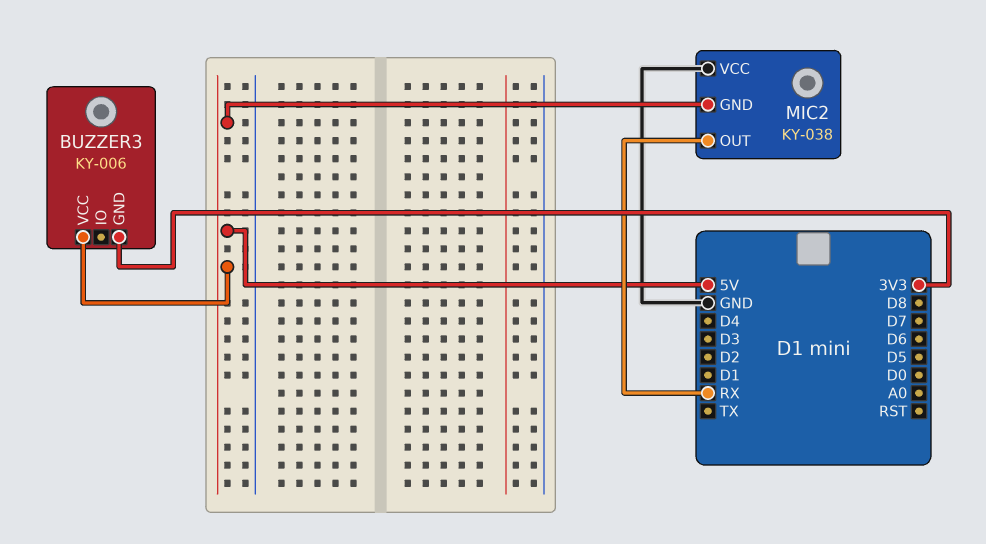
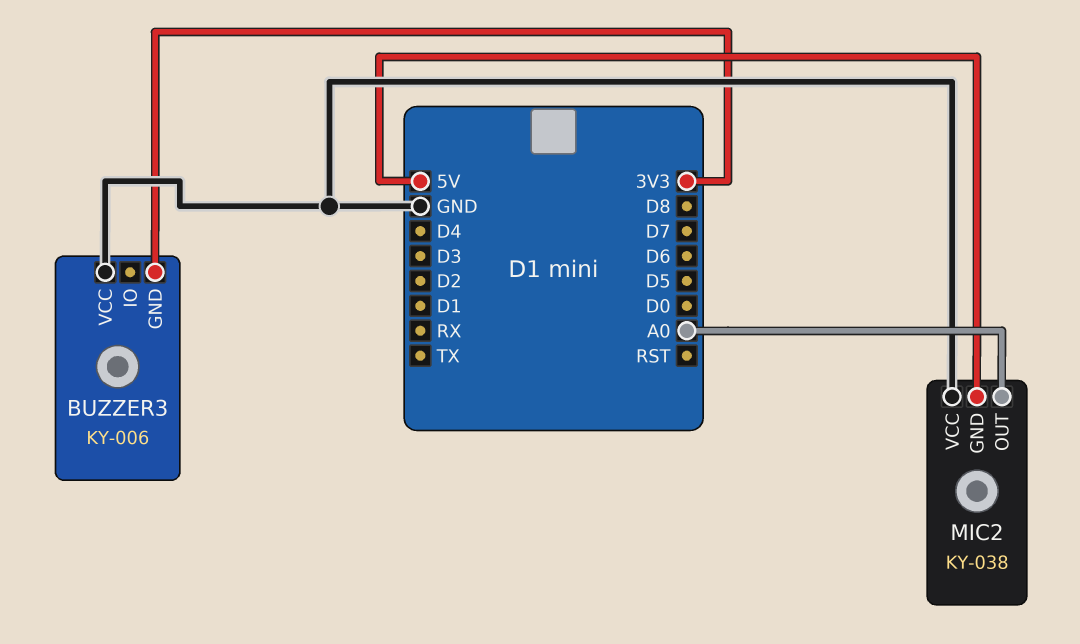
BUZZER3 pin VCC: 5V -> GND
MIC2 pin OUT: RX -> A0

